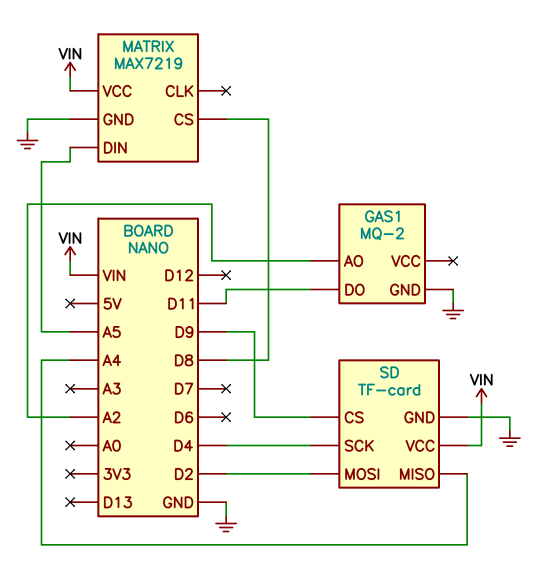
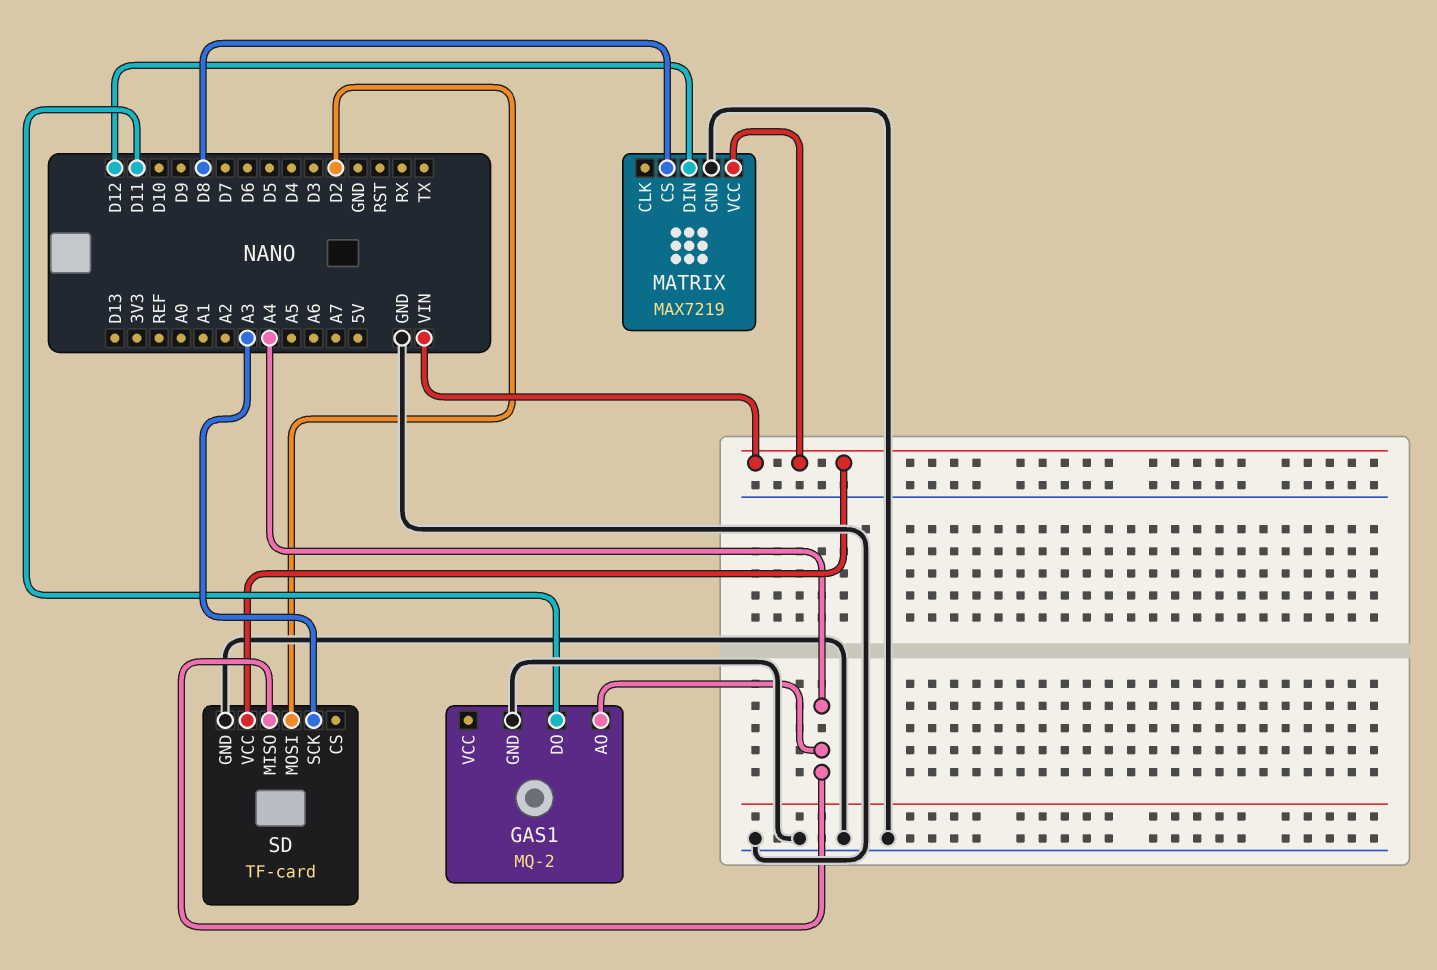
GAS1 pin AO: A2 -> A4
MATRIX pin DIN: A5 -> D12
SD pin CS: D9 -> none
SD pin SCK: D4 -> A3

